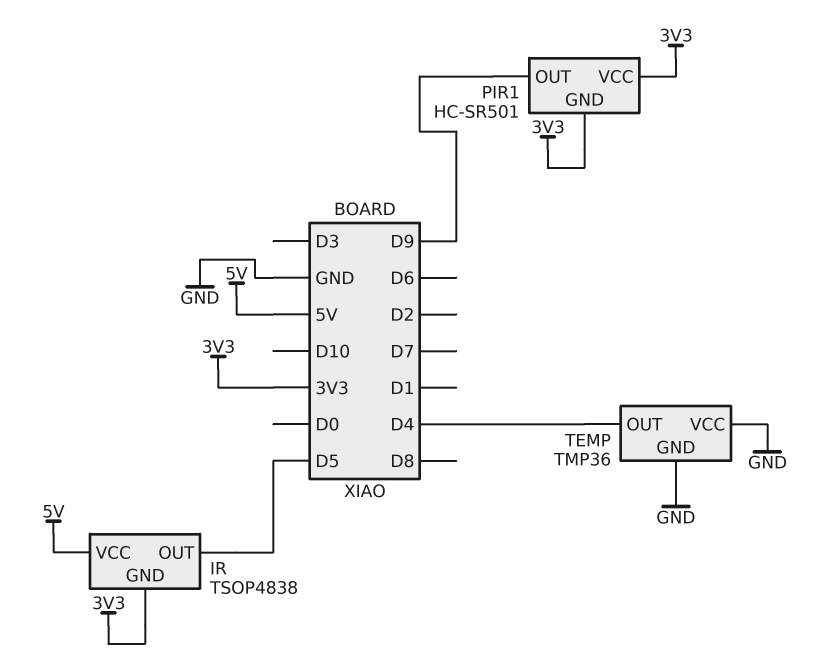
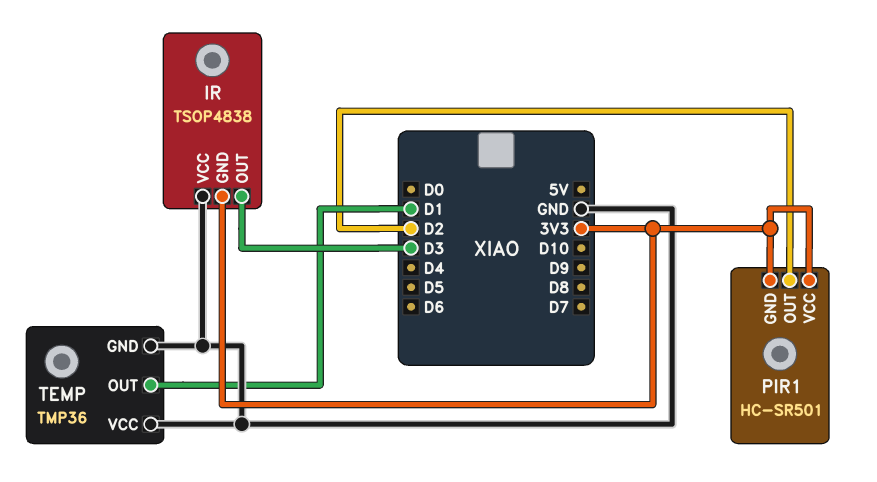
IR pin OUT: D5 -> D3
IR pin VCC: 5V -> GND
PIR1 pin OUT: D9 -> D2
TEMP pin OUT: D4 -> D1

